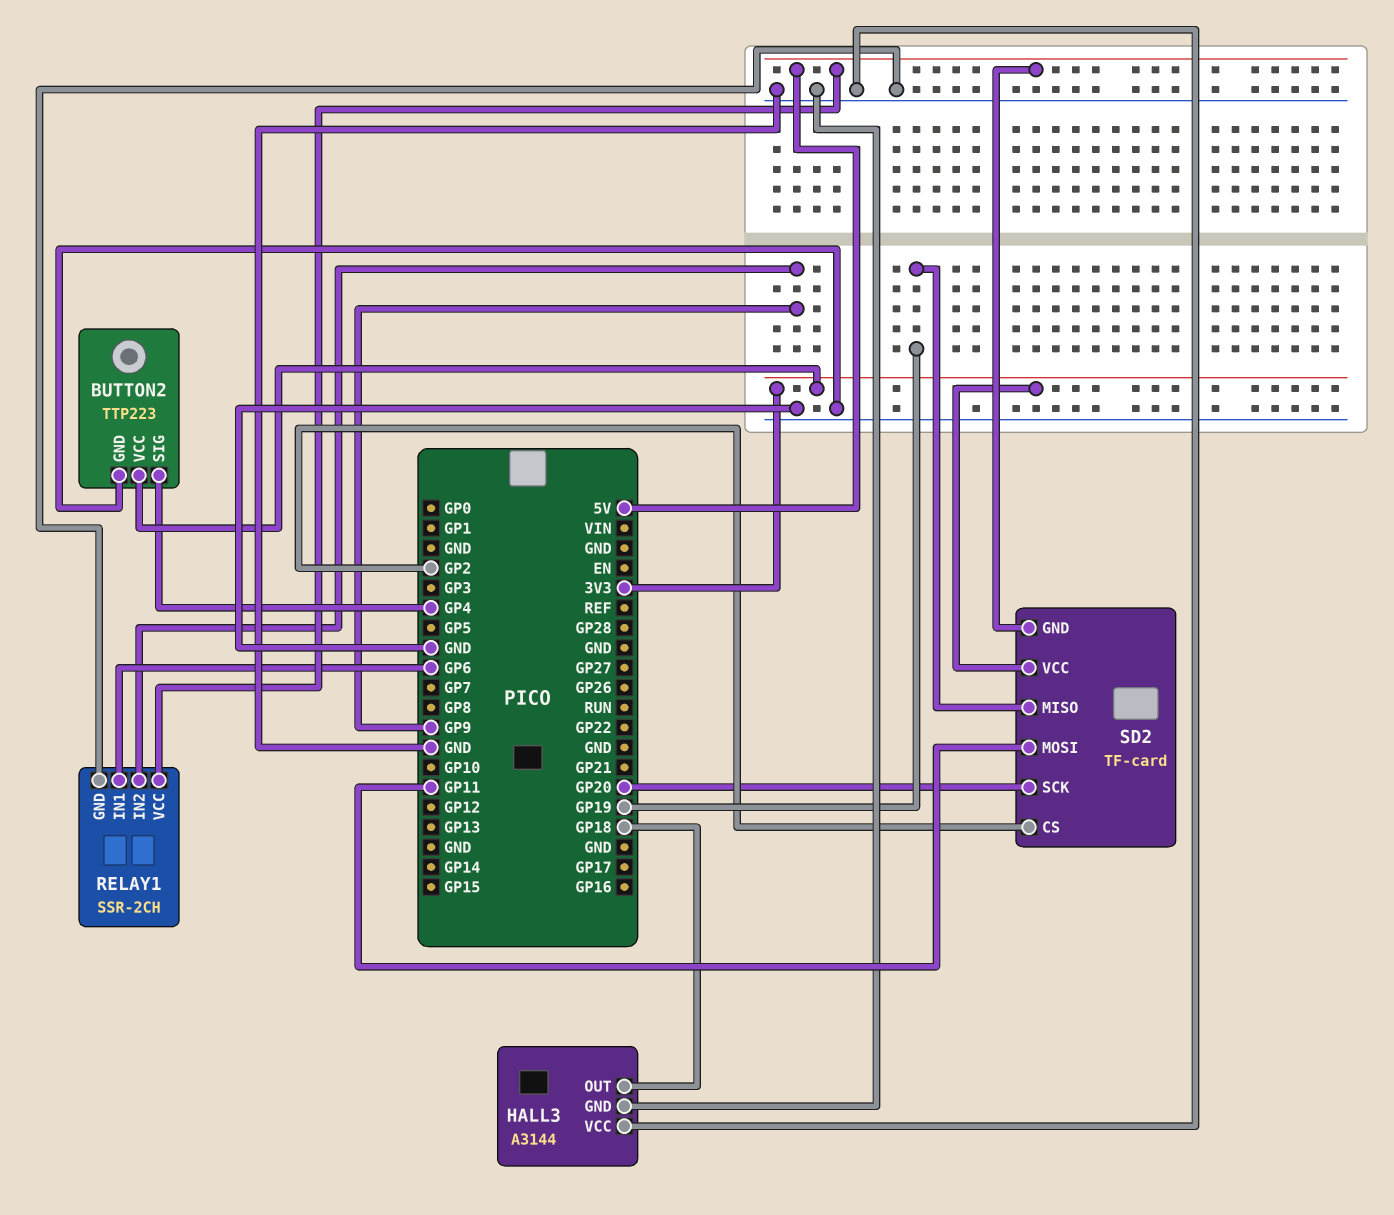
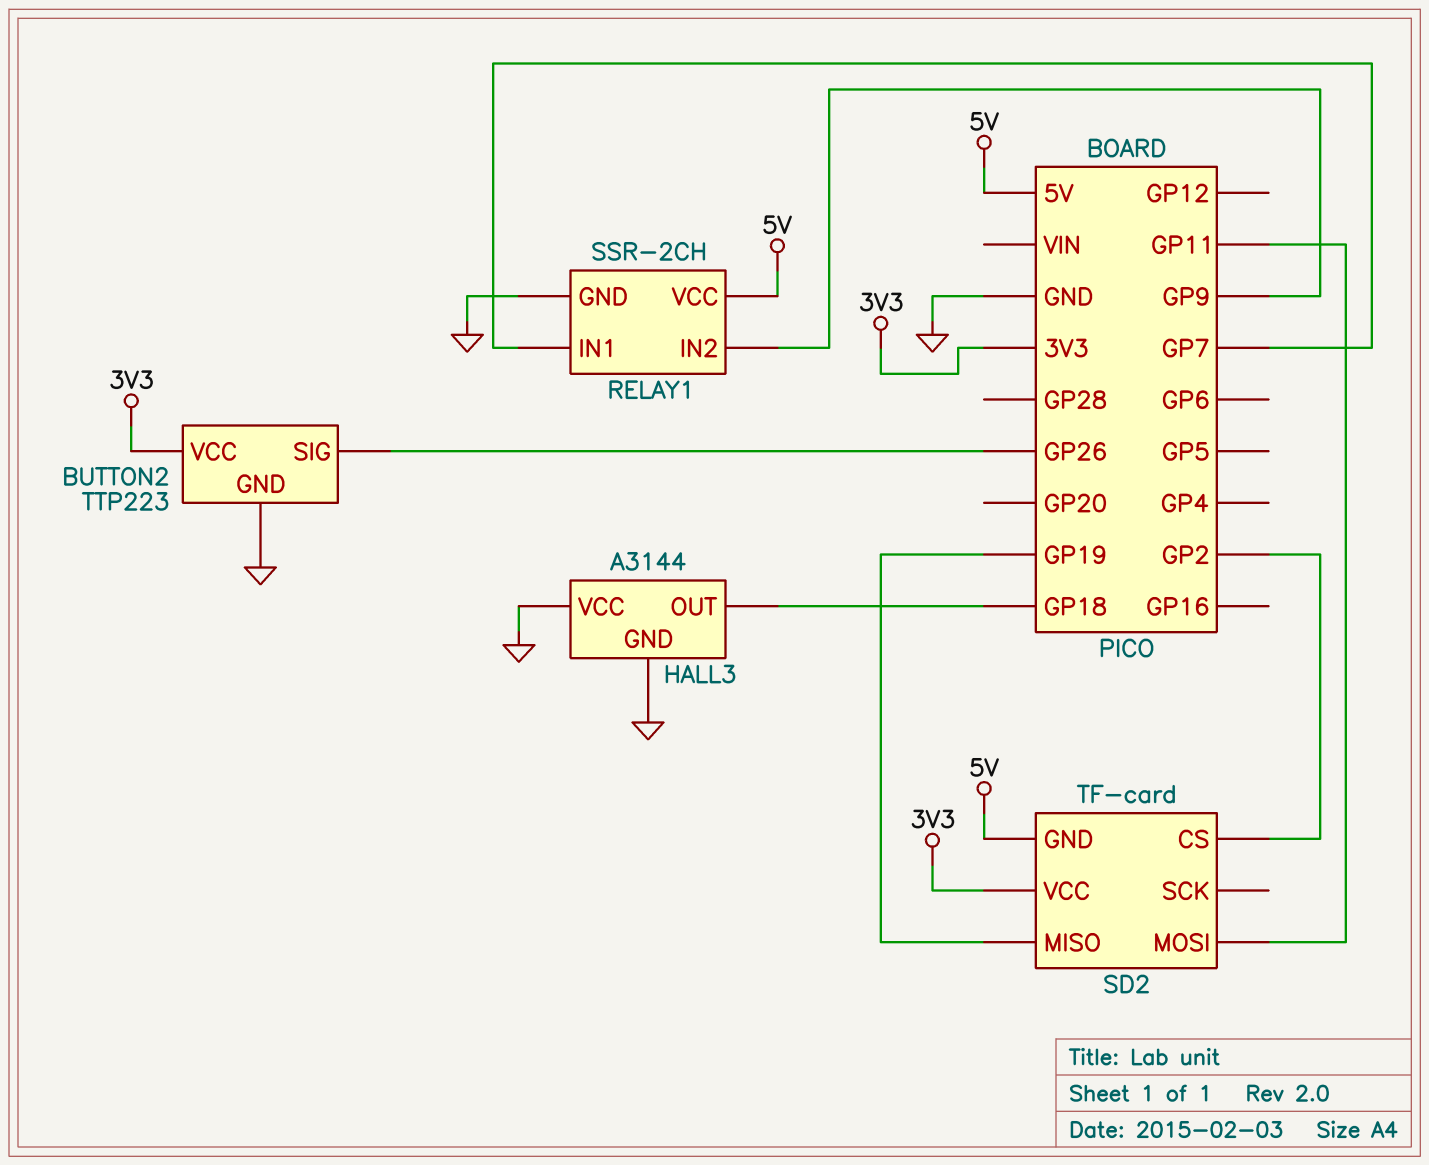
BUTTON2 pin SIG: GP4 -> GP26
RELAY1 pin IN1: GP6 -> GP7
SD2 pin SCK: GP20 -> none

